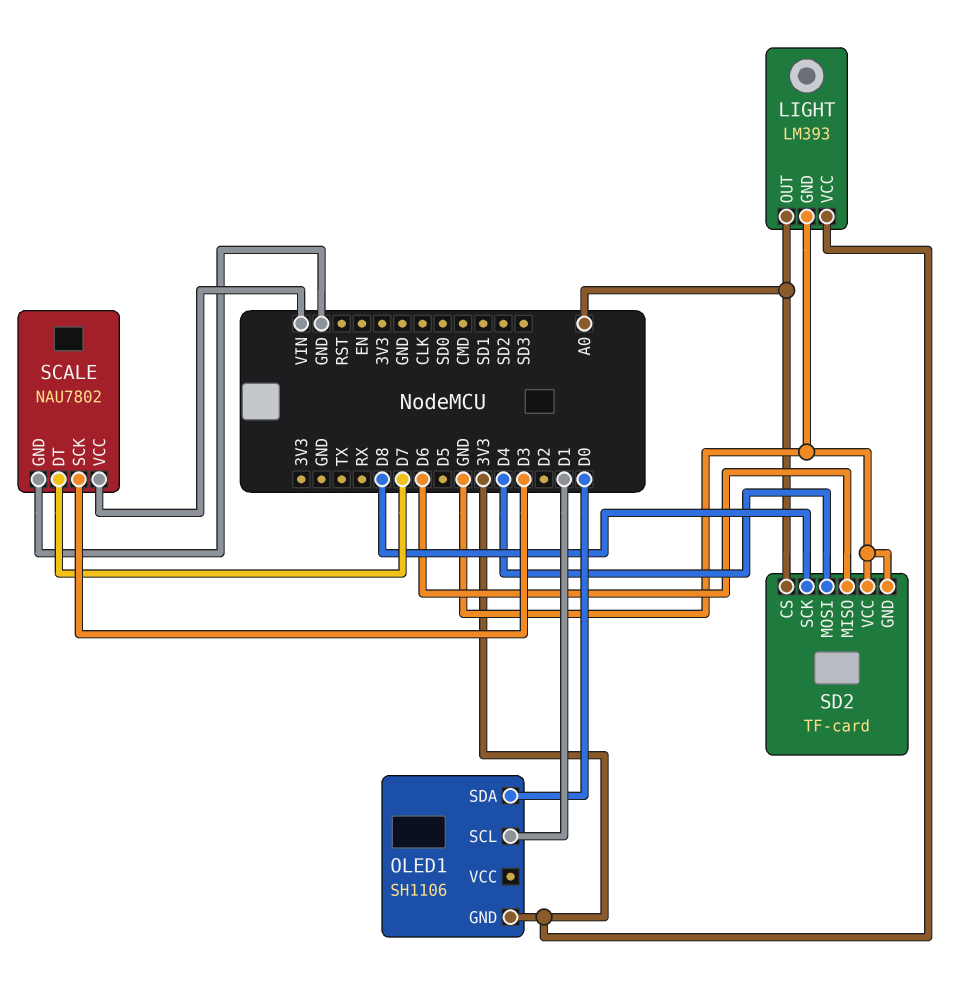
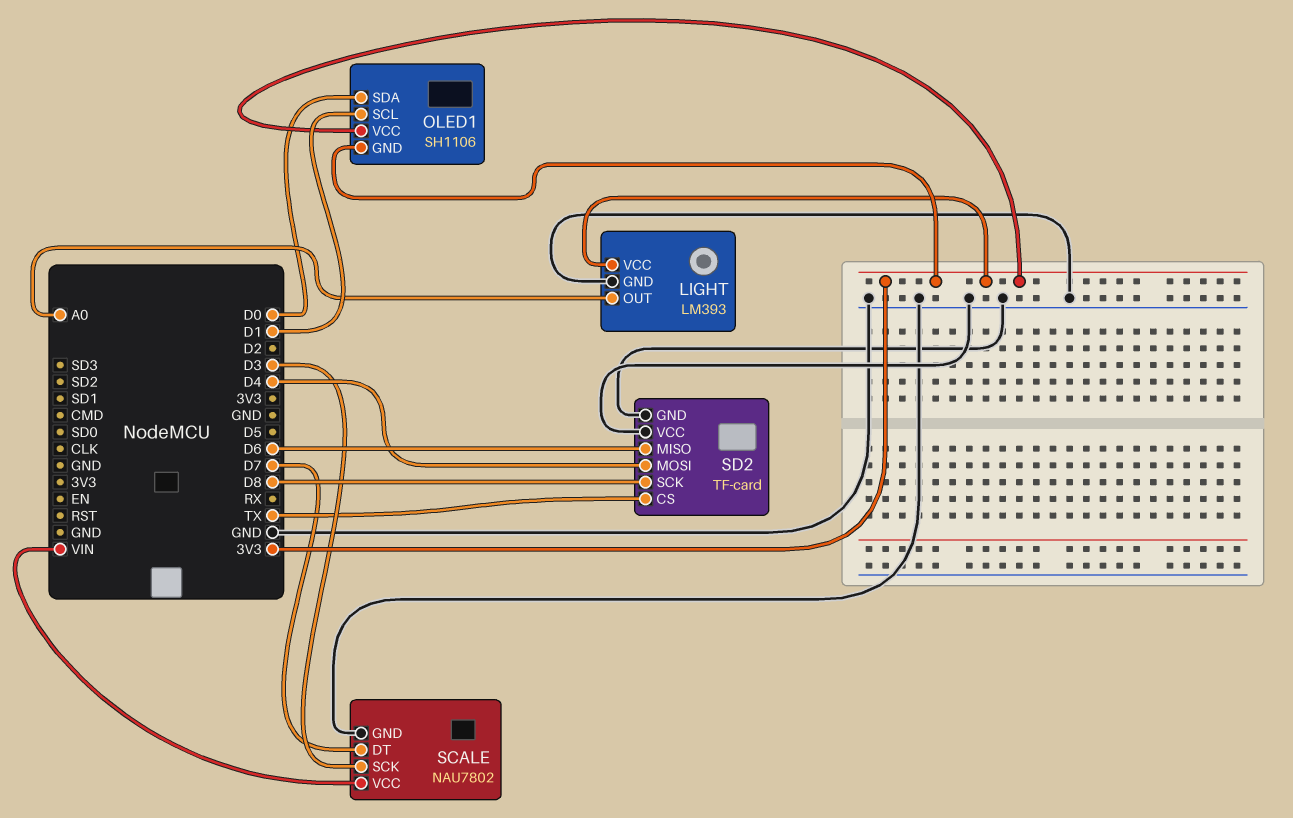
OLED1 pin VCC: none -> 3V3
SD2 pin CS: A0 -> TX

